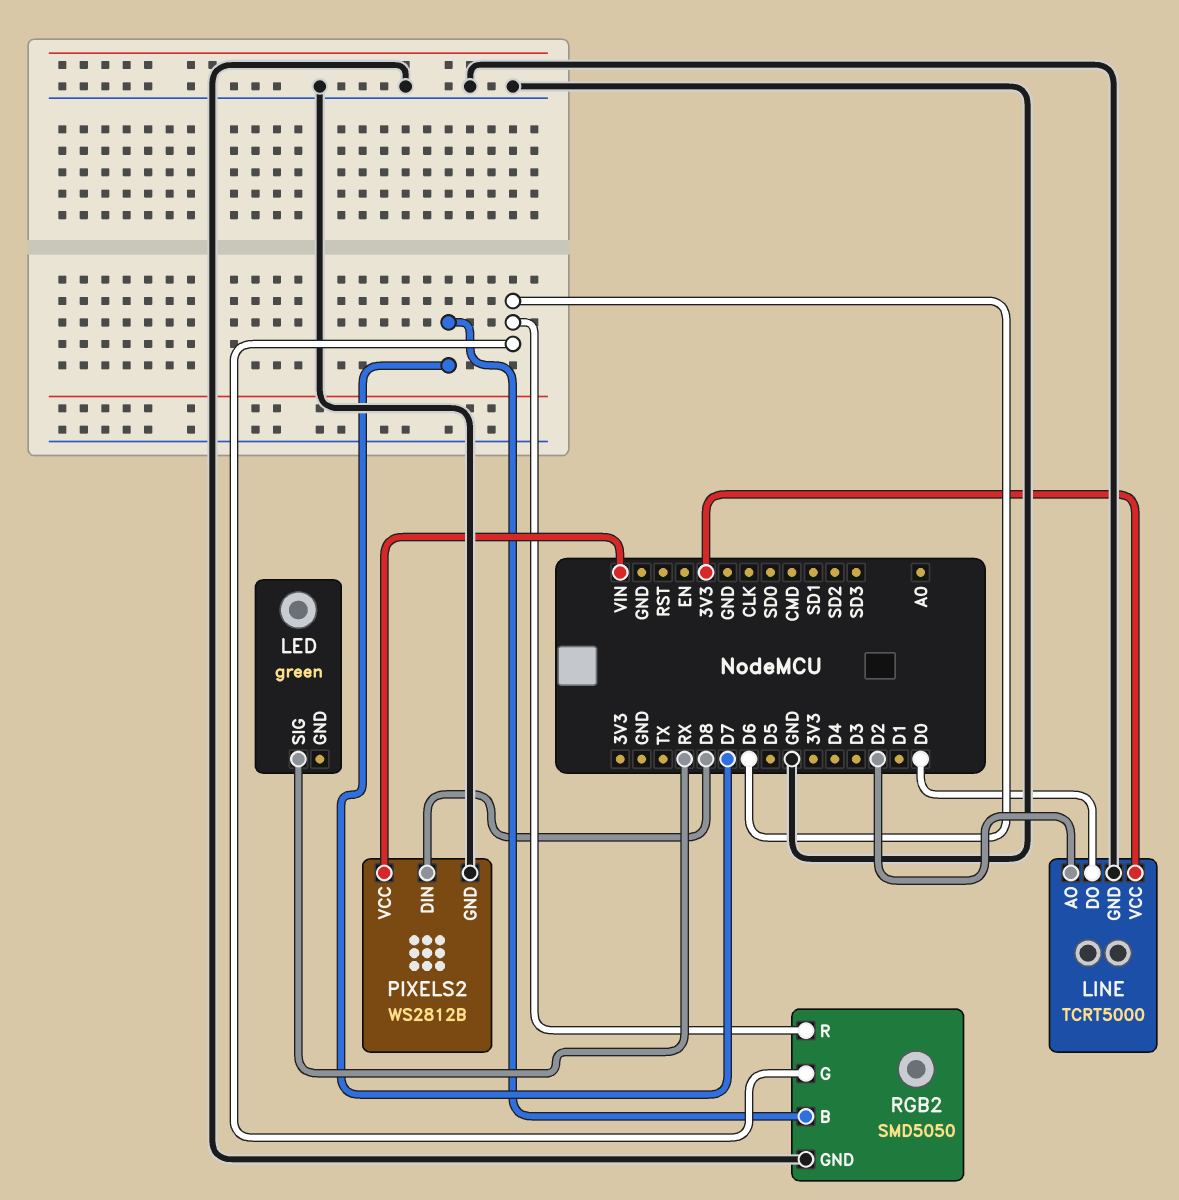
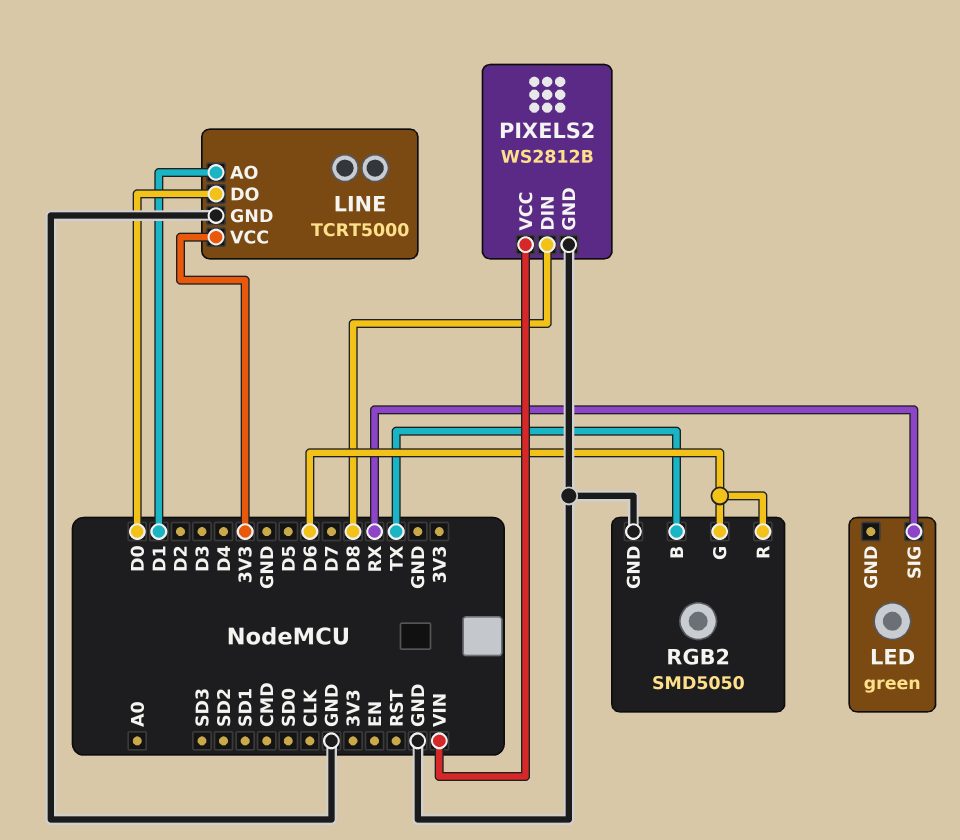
LINE pin AO: D2 -> D1
RGB2 pin B: D7 -> TX

